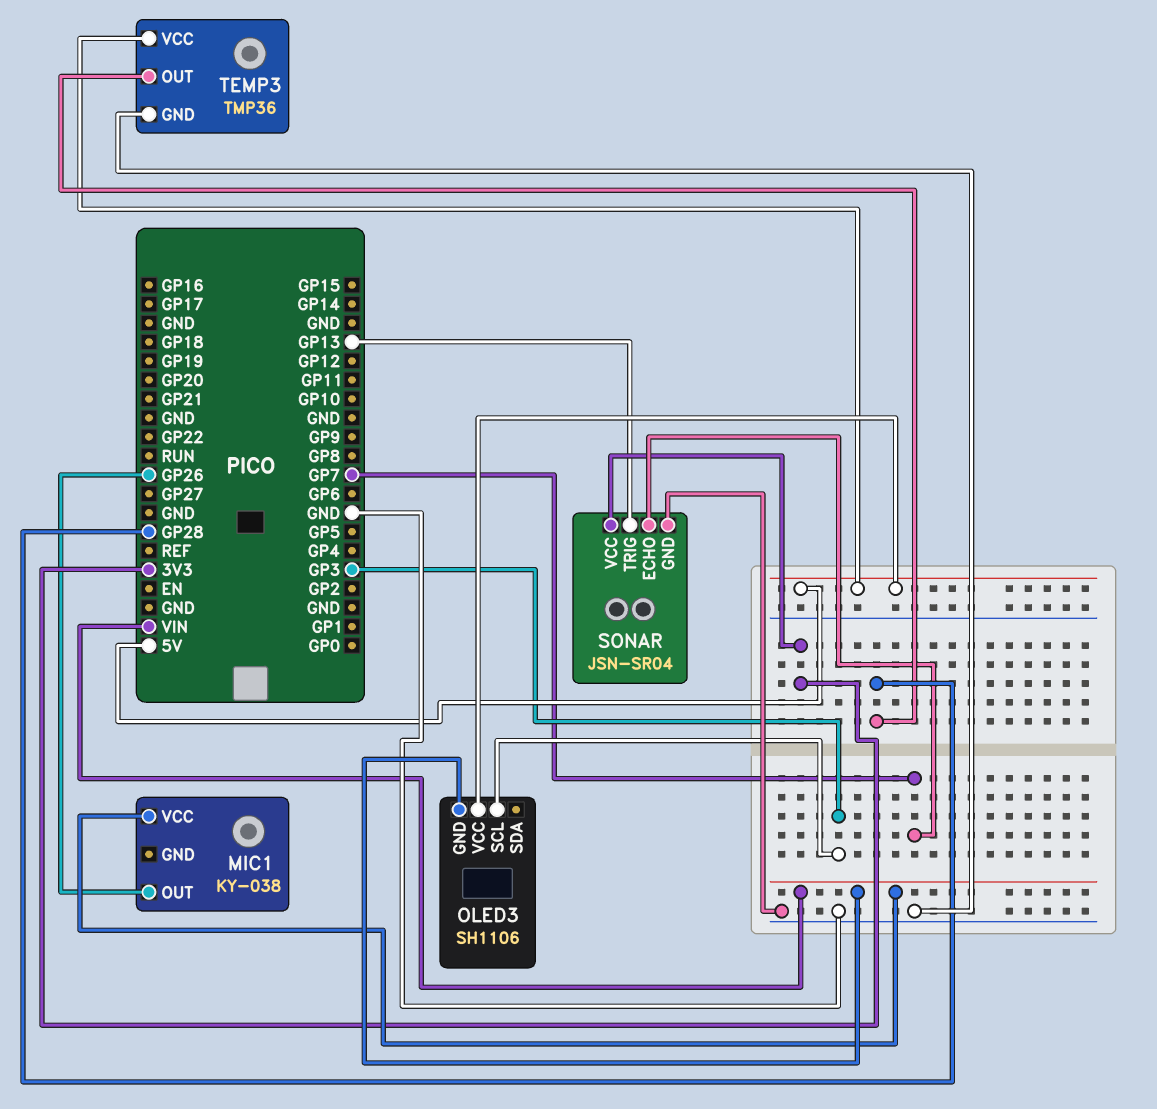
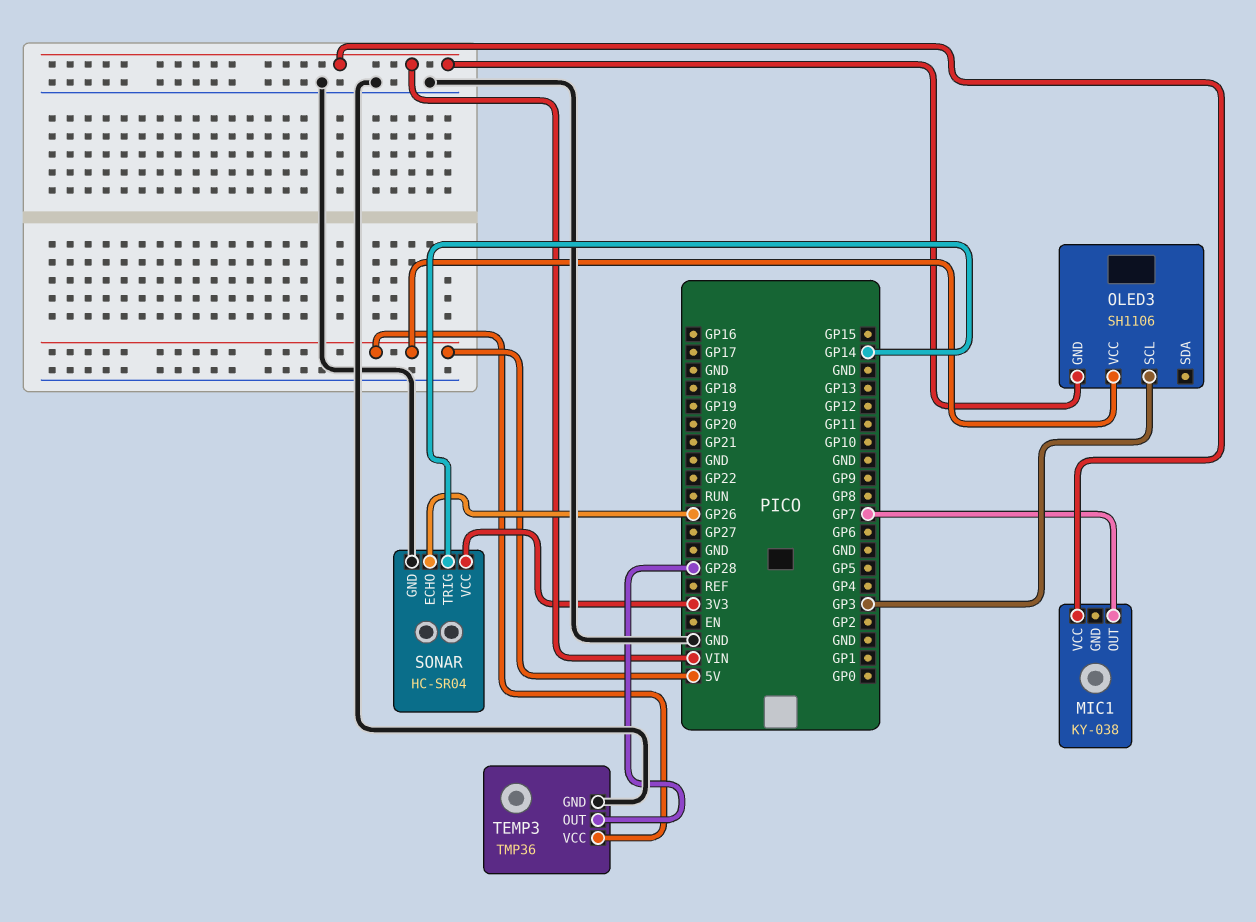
MIC1 pin OUT: GP26 -> GP7
SONAR: JSN-SR04 -> HC-SR04
SONAR pin ECHO: GP7 -> GP26
SONAR pin TRIG: GP13 -> GP14

